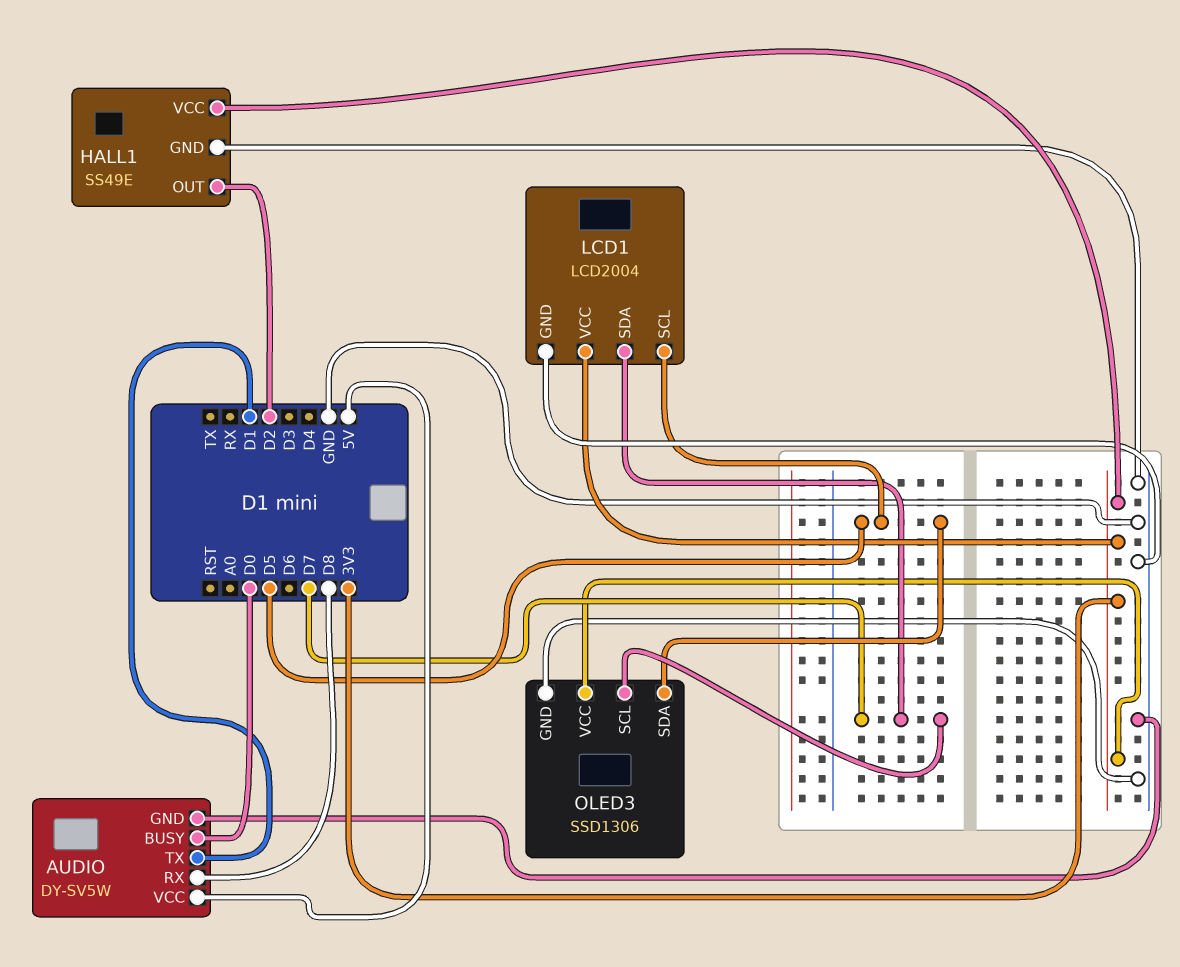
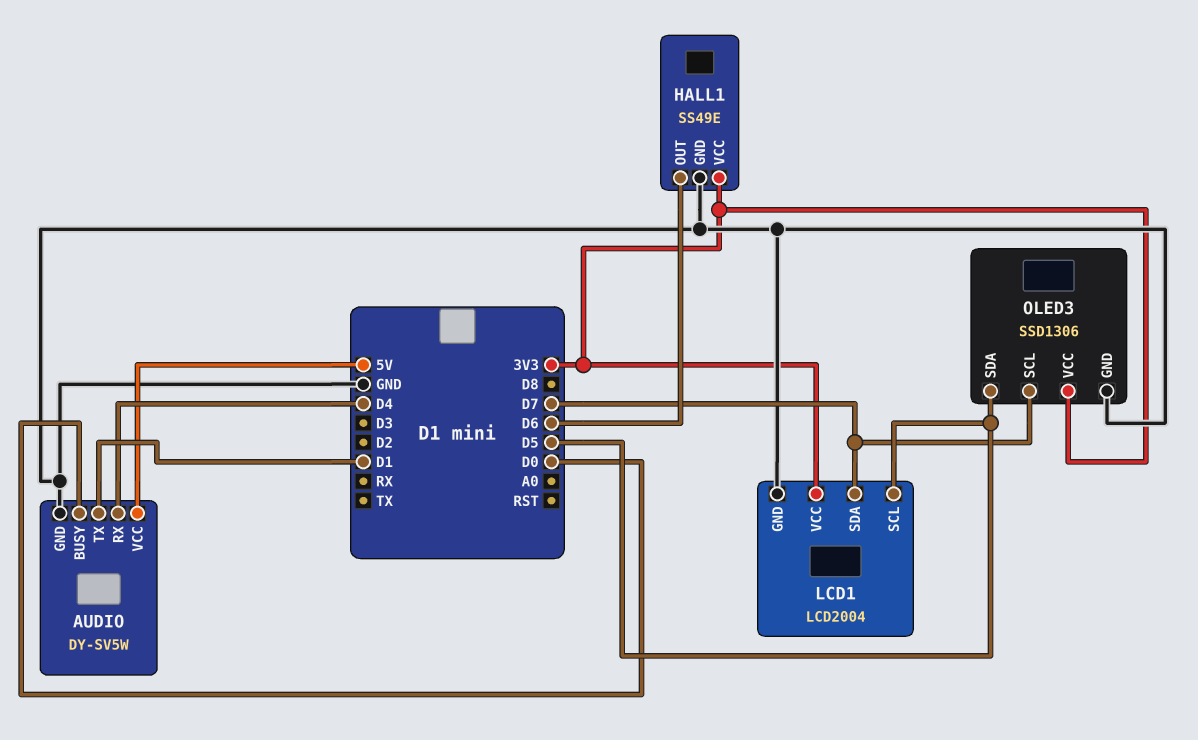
AUDIO pin RX: D8 -> D4
HALL1 pin OUT: D2 -> D6

